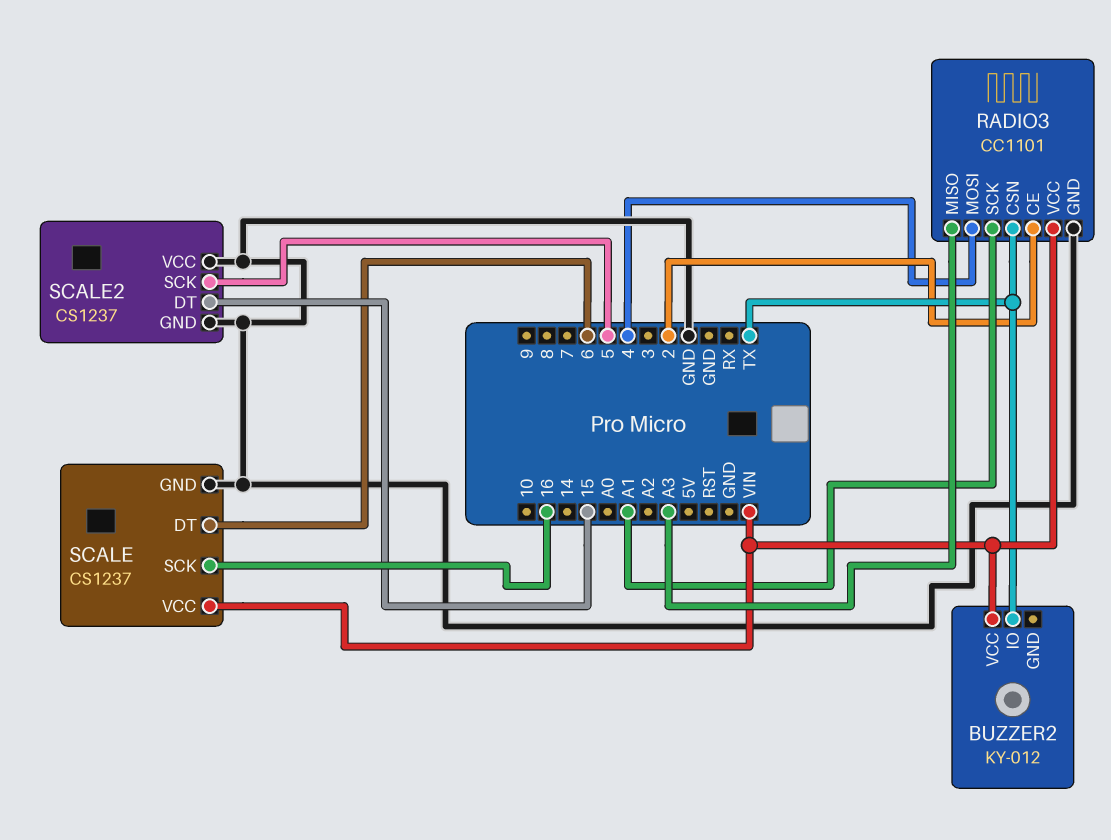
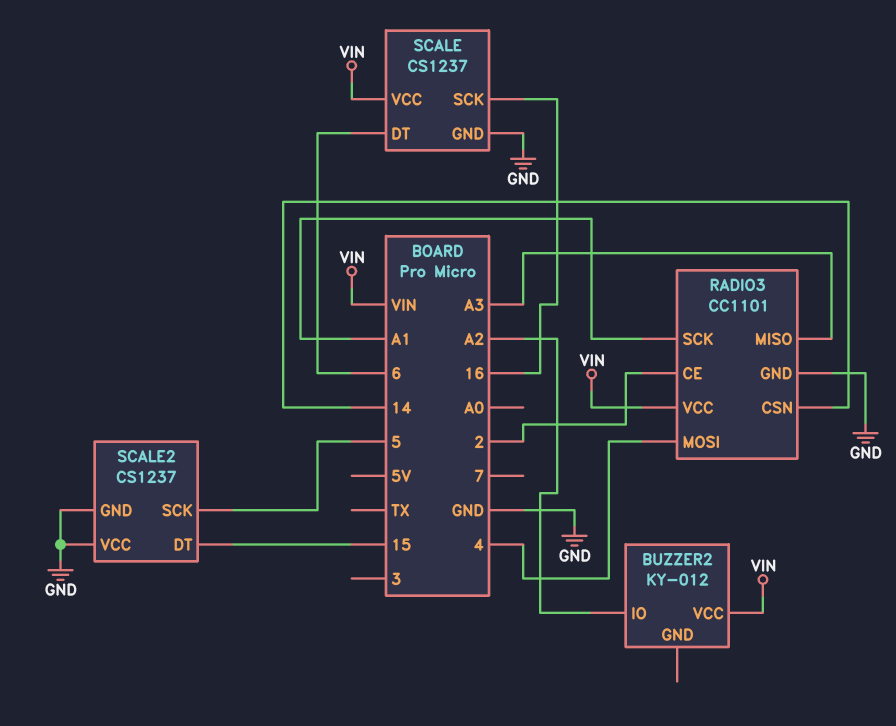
BUZZER2 pin IO: TX -> A2
RADIO3 pin CSN: TX -> 14

